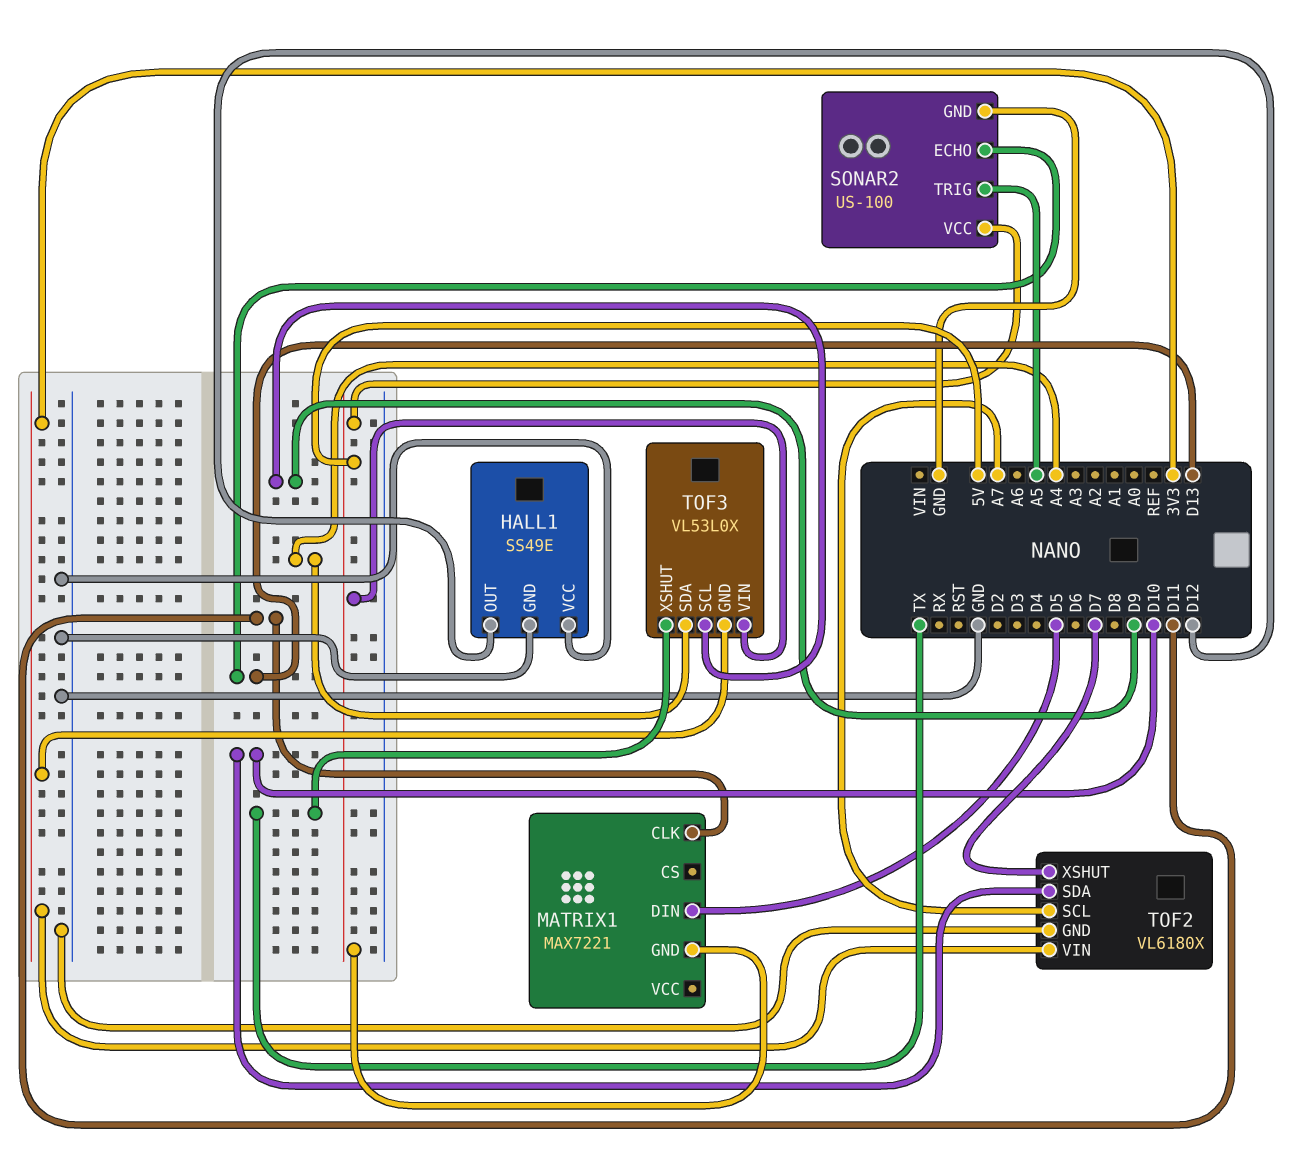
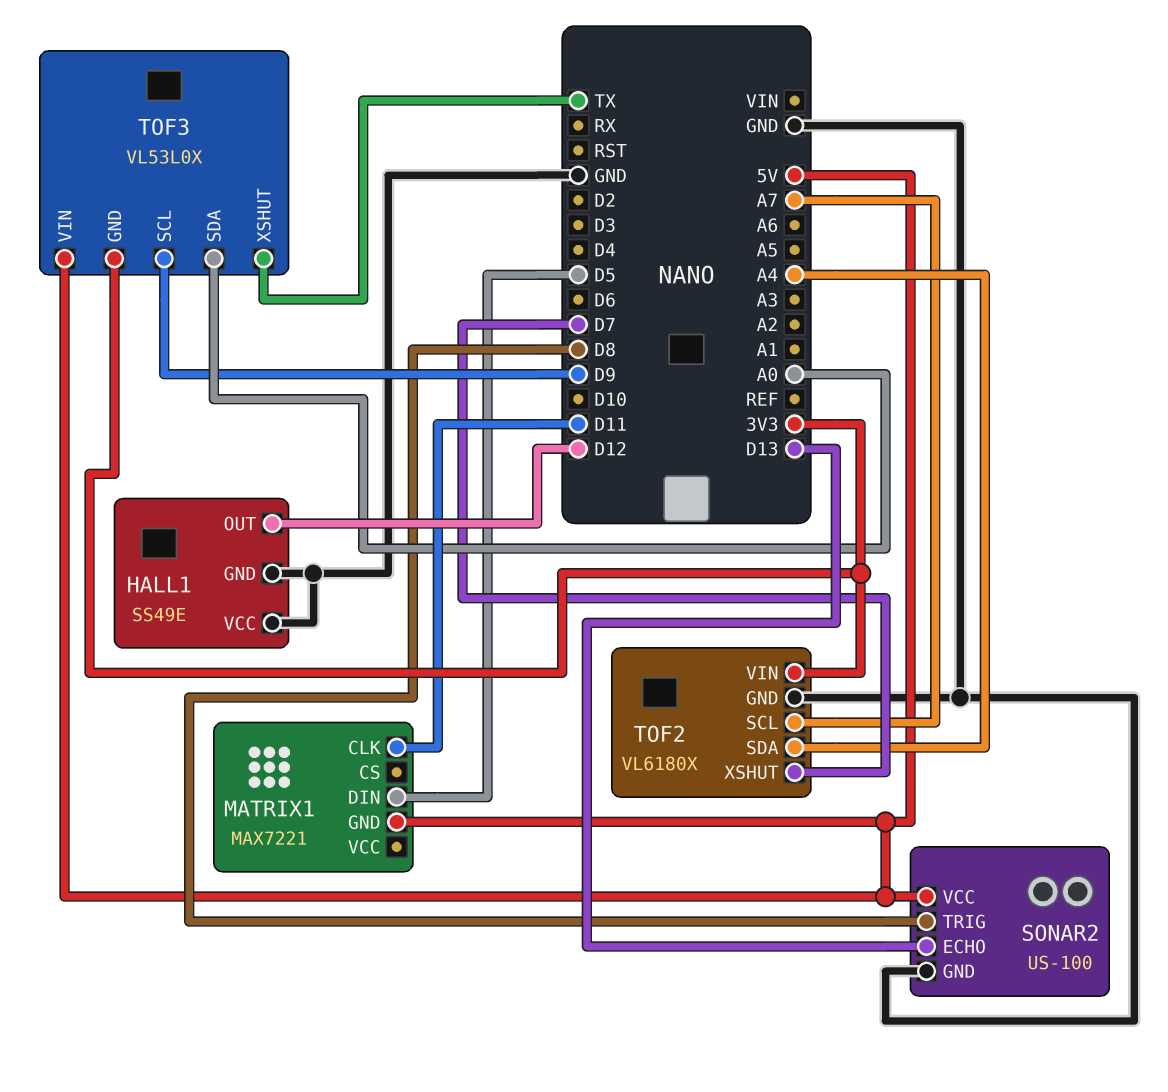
SONAR2 pin TRIG: A5 -> D8
TOF2 pin SDA: D10 -> A4
TOF3 pin SDA: A4 -> A0

